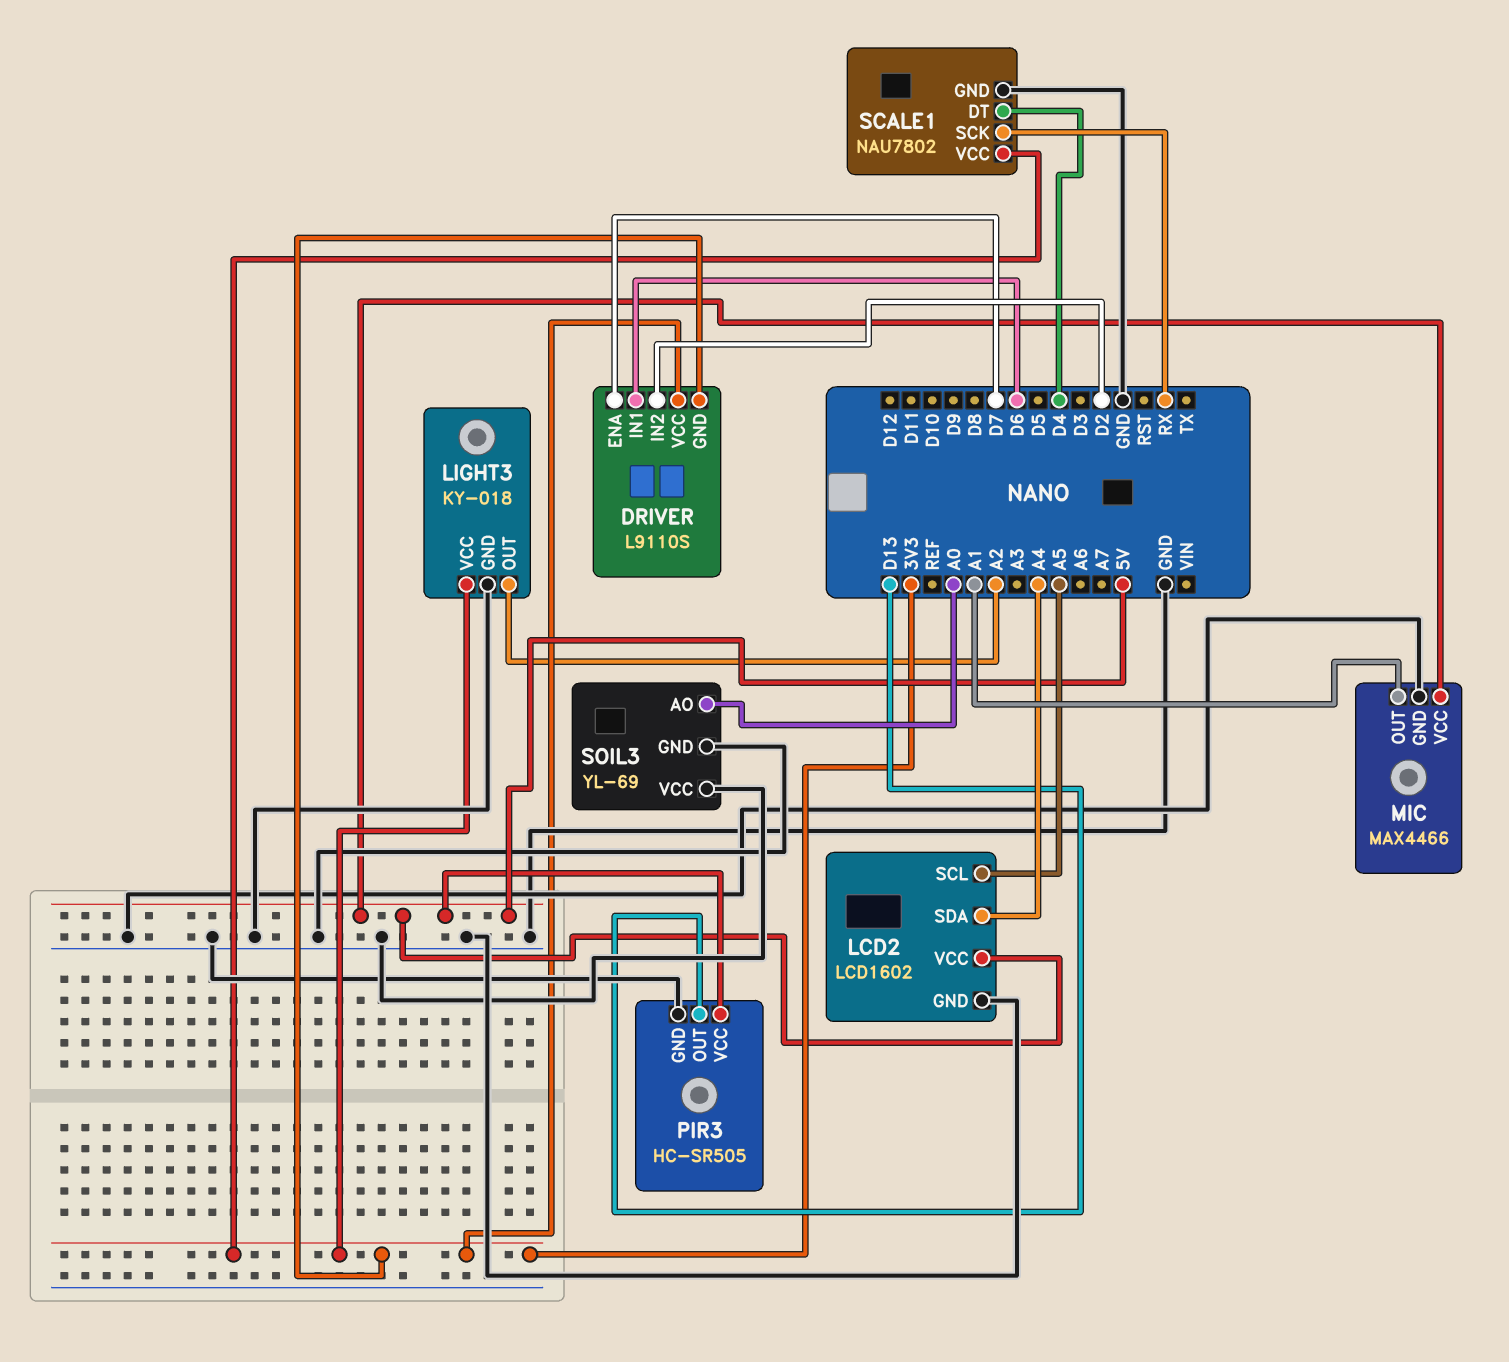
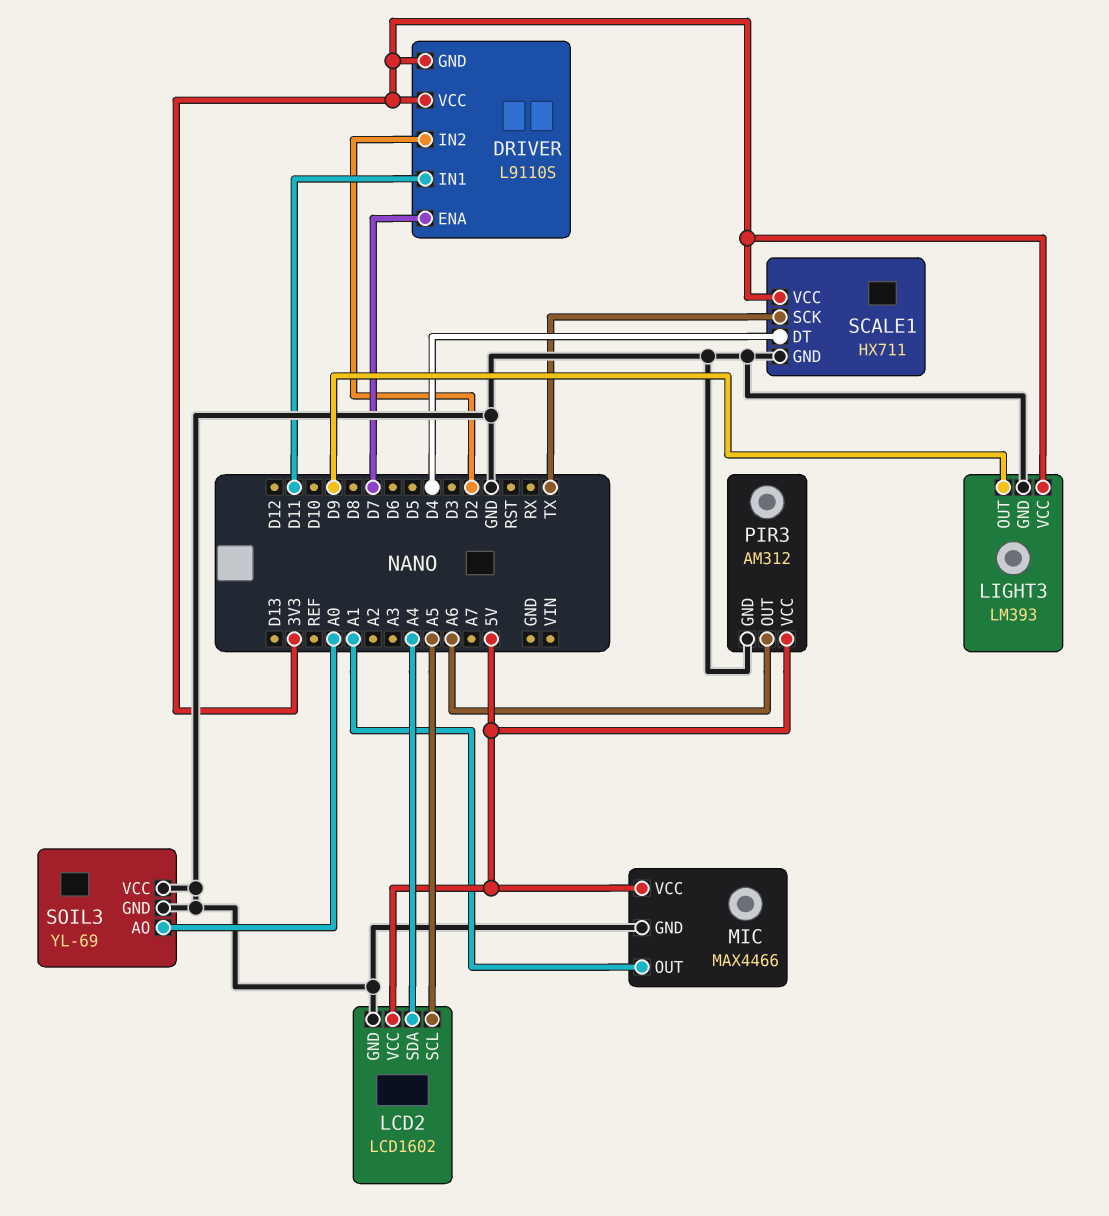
DRIVER pin IN1: D6 -> D11
LIGHT3: KY-018 -> LM393
LIGHT3 pin OUT: A2 -> D9
PIR3: HC-SR505 -> AM312
PIR3 pin OUT: D13 -> A6
SCALE1: NAU7802 -> HX711
SCALE1 pin SCK: RX -> TX

